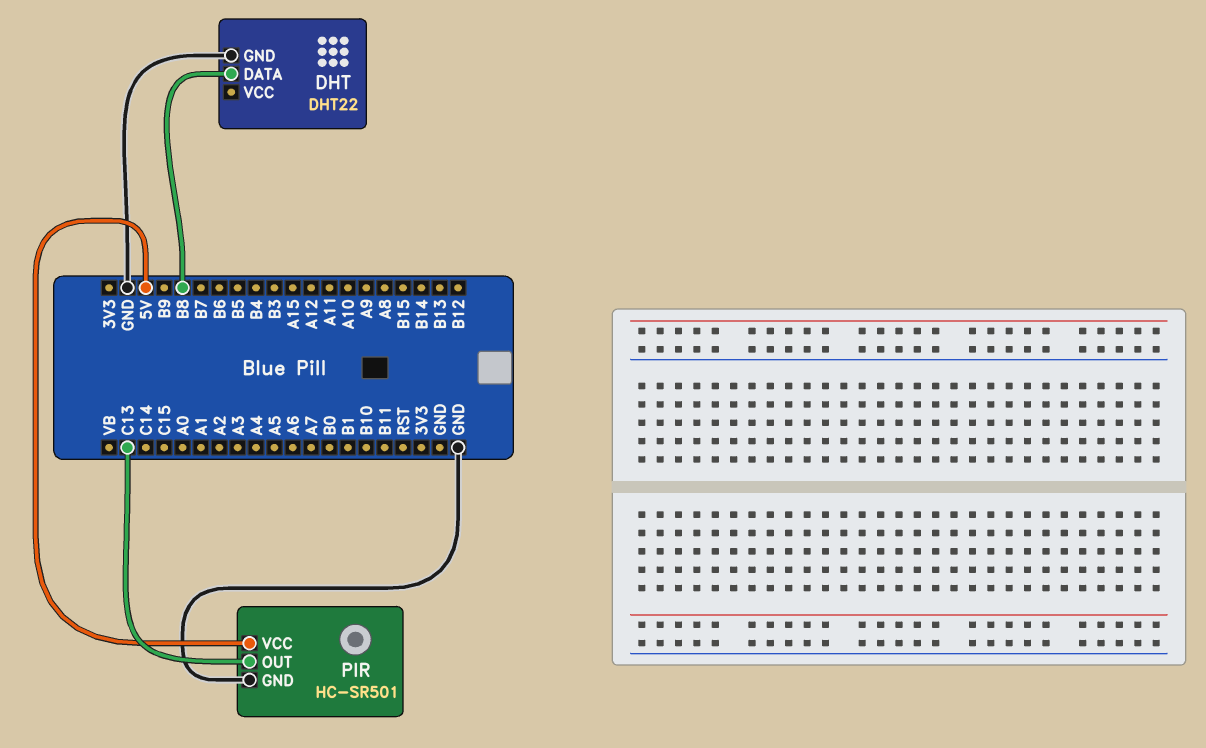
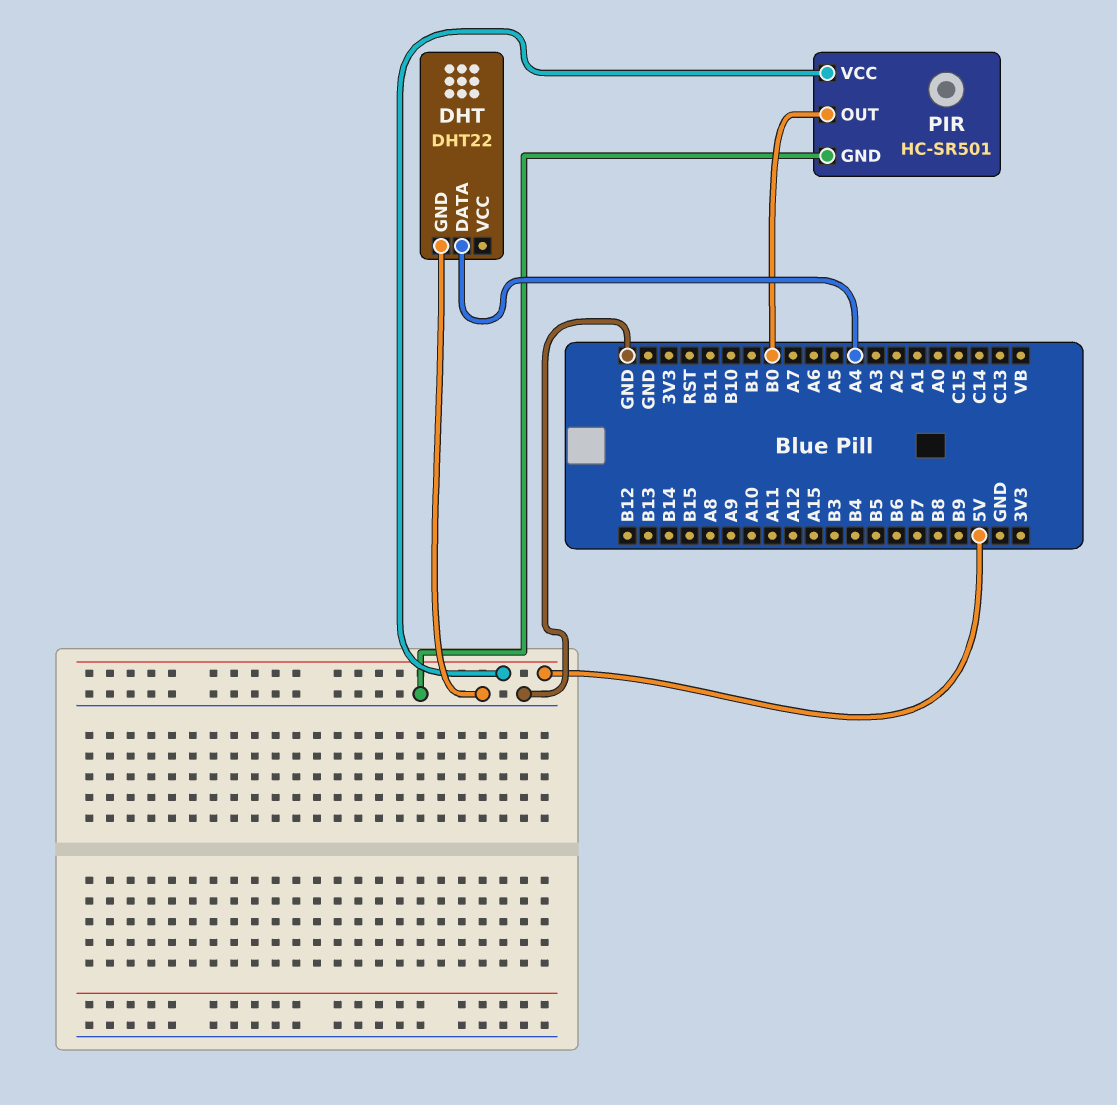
DHT pin DATA: B8 -> A4
PIR pin OUT: C13 -> B0

